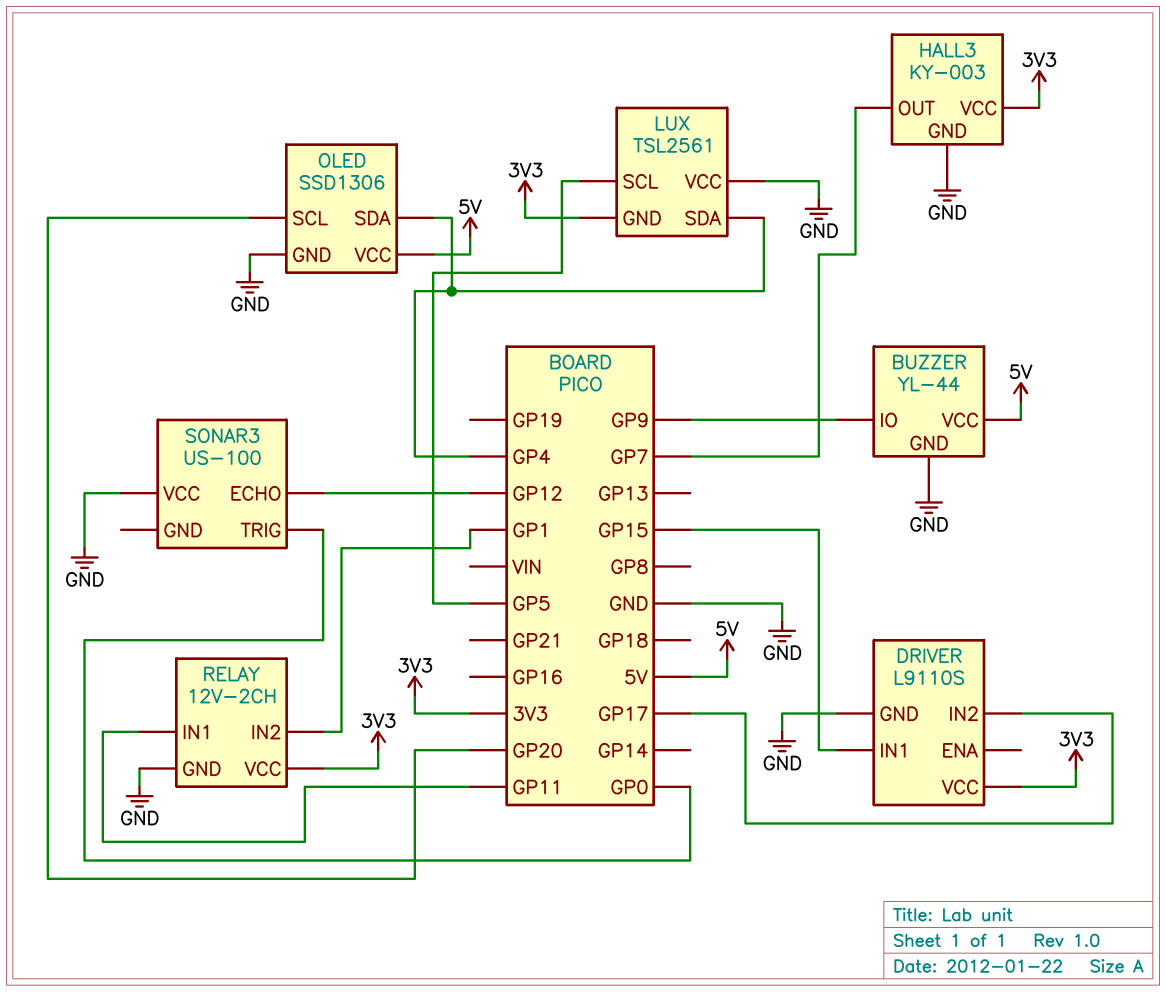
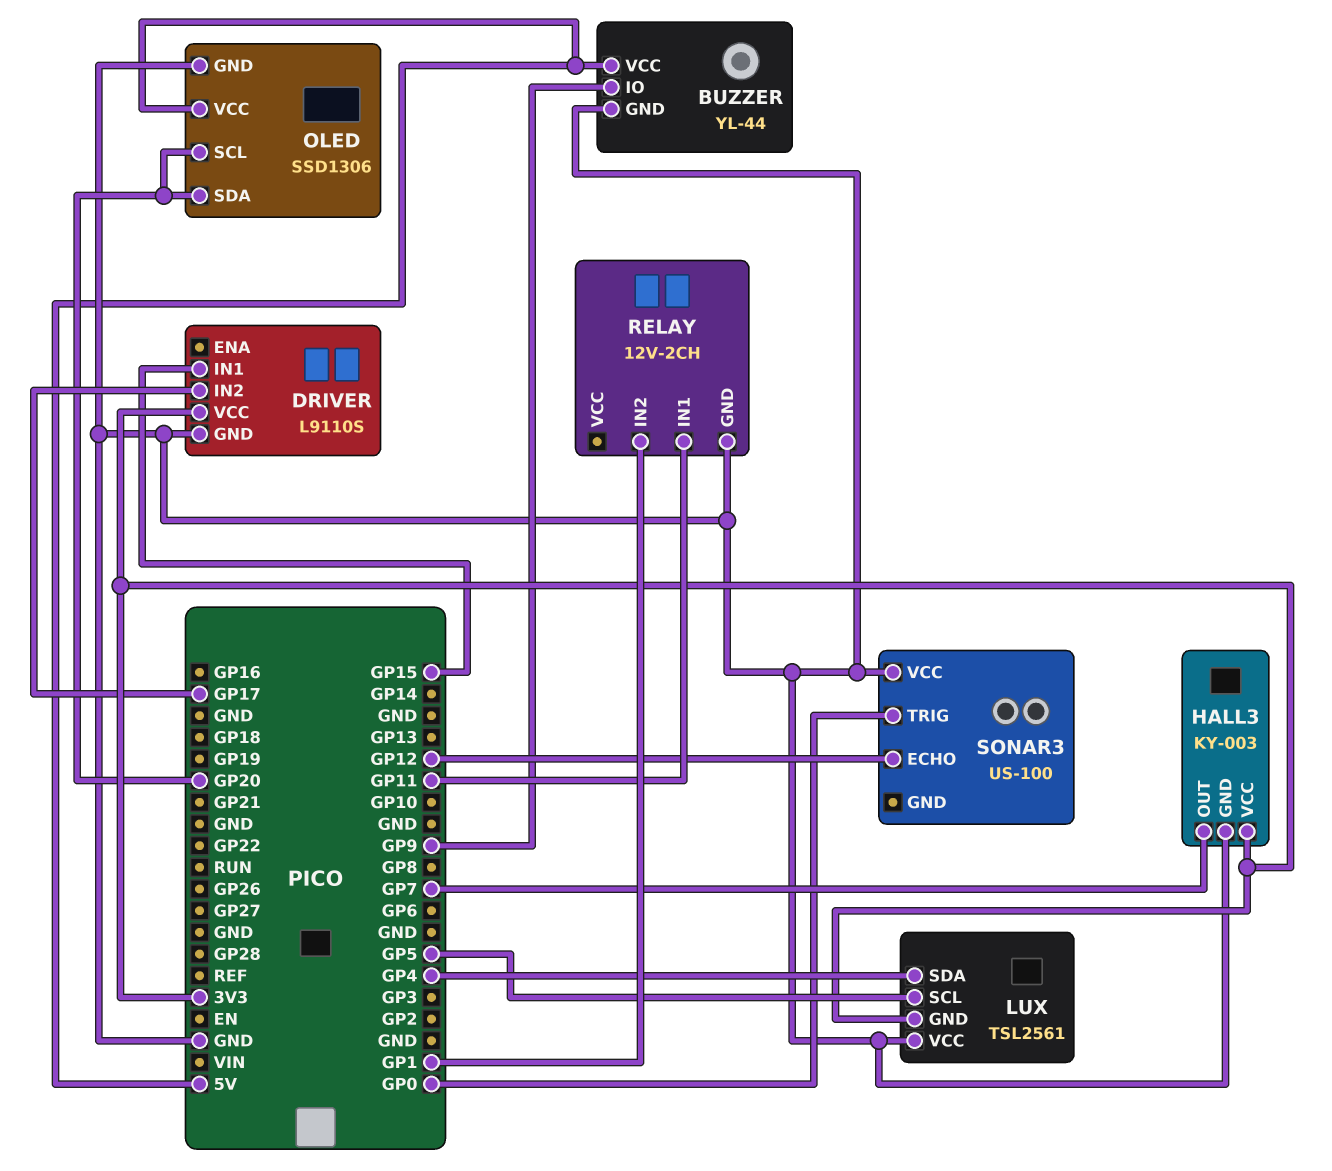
OLED pin SDA: GP4 -> GP20
RELAY pin VCC: 3V3 -> none

